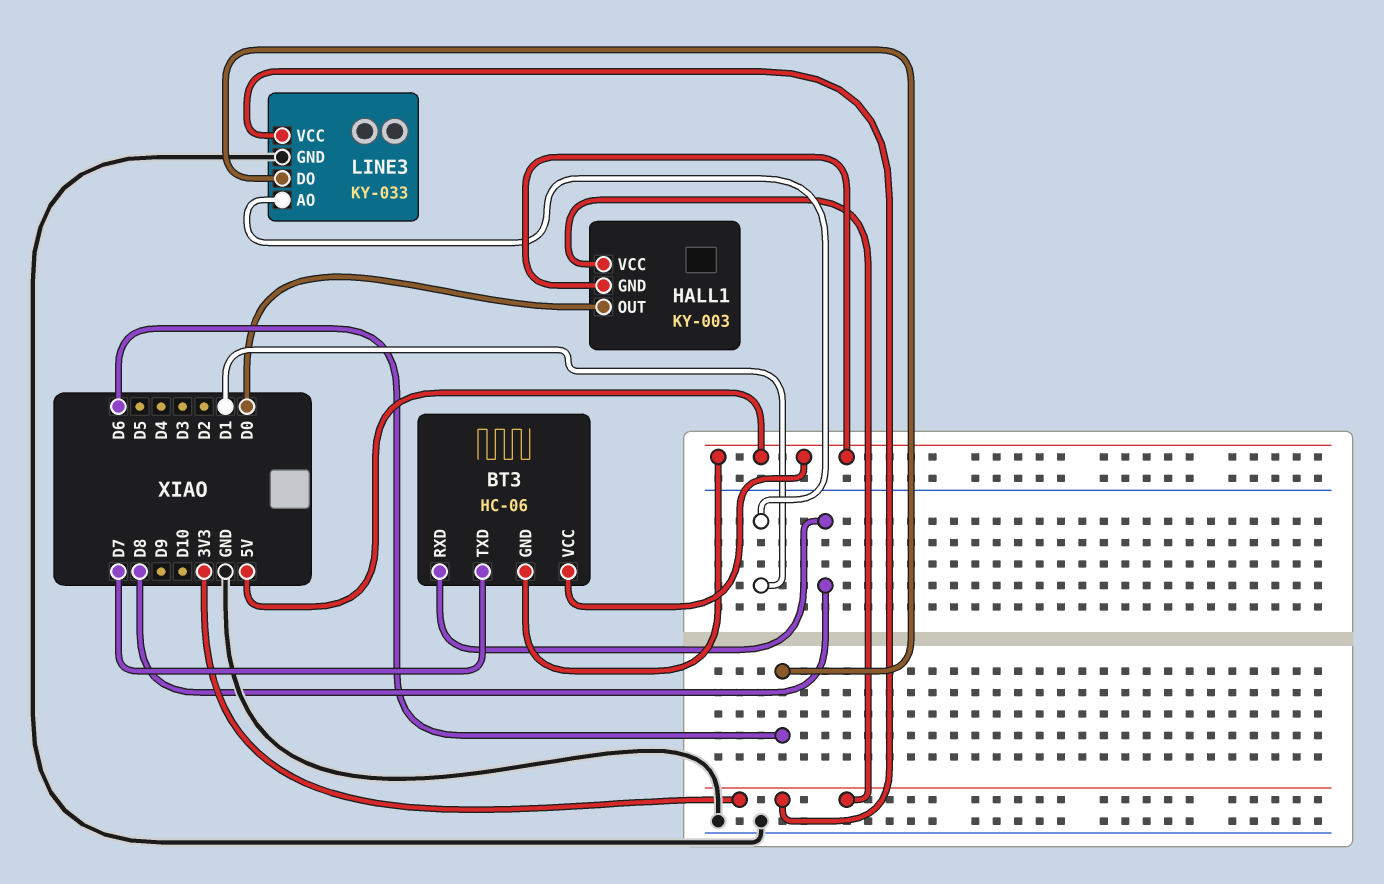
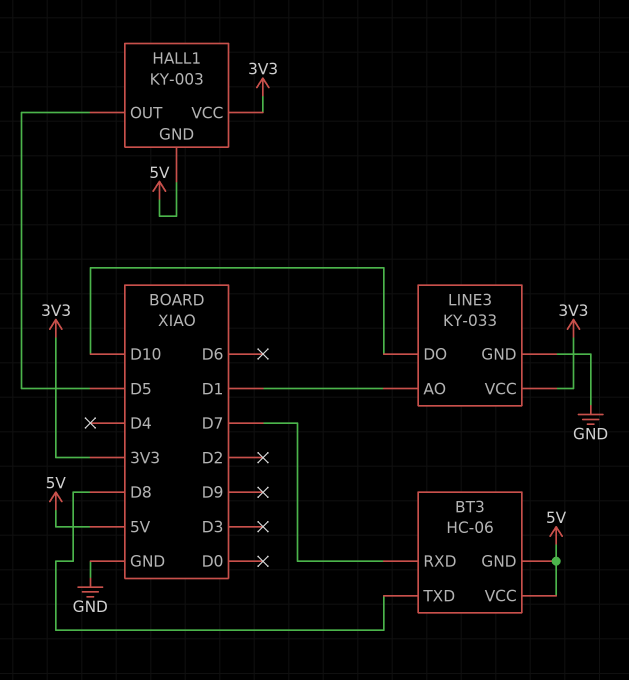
BT3 pin RXD: D8 -> D7
BT3 pin TXD: D7 -> D8
HALL1 pin OUT: D0 -> D5
LINE3 pin DO: D6 -> D10

